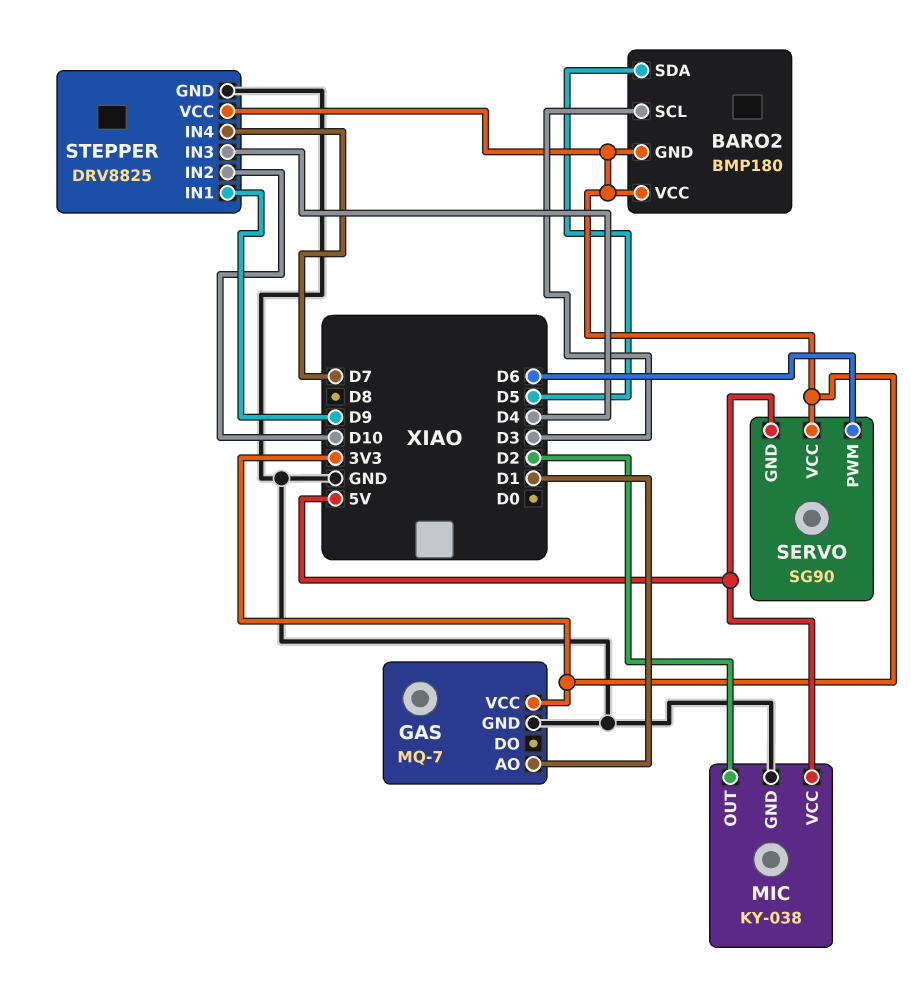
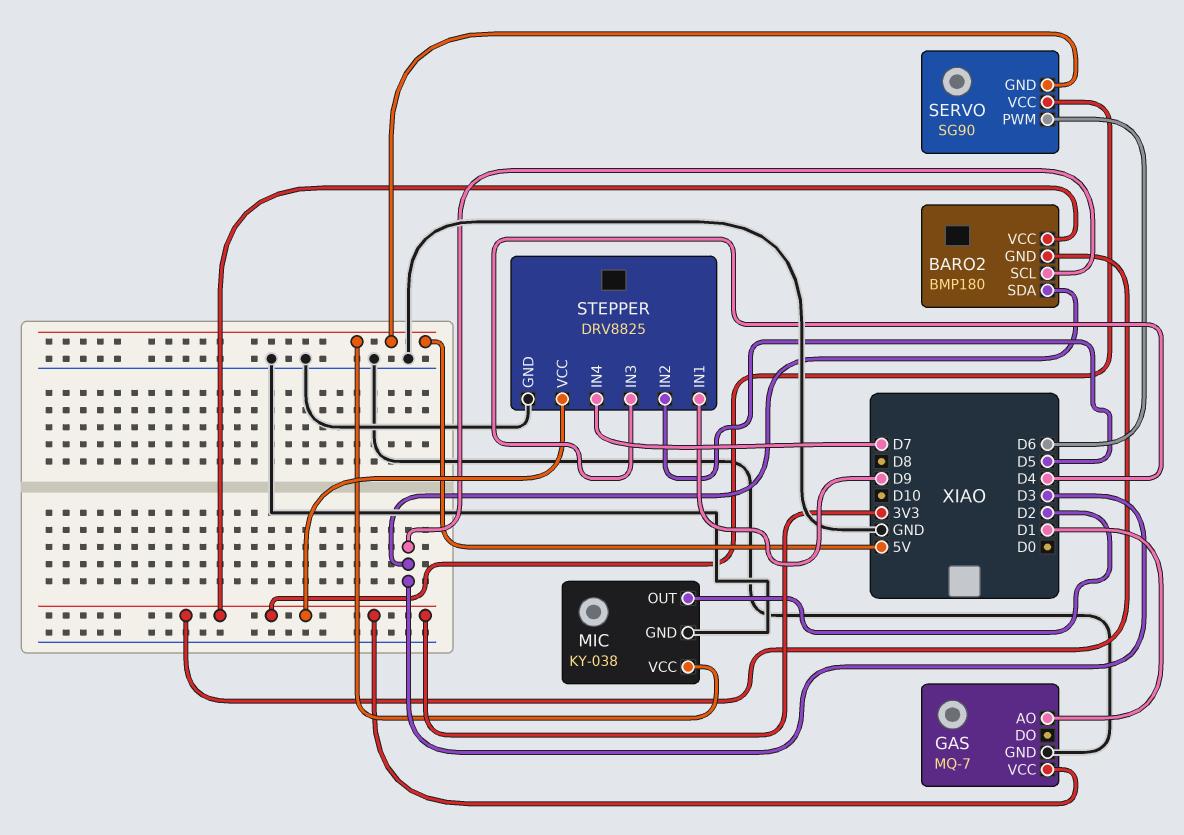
BARO2 pin SDA: D5 -> D3
STEPPER pin IN2: D10 -> D5

